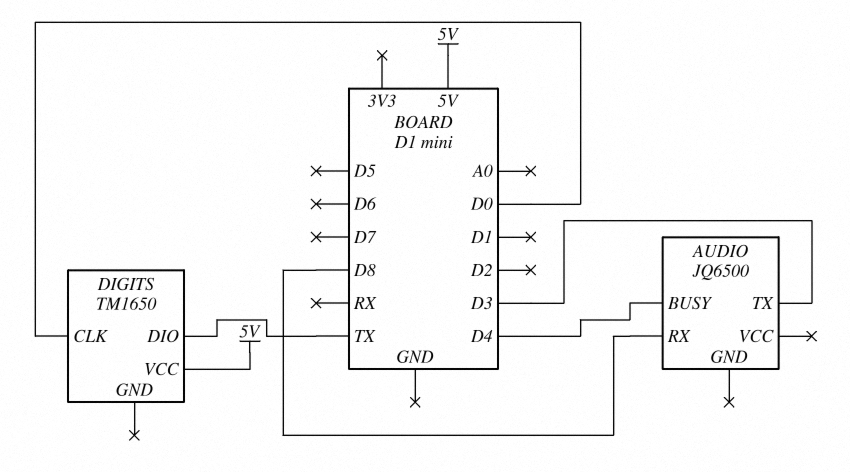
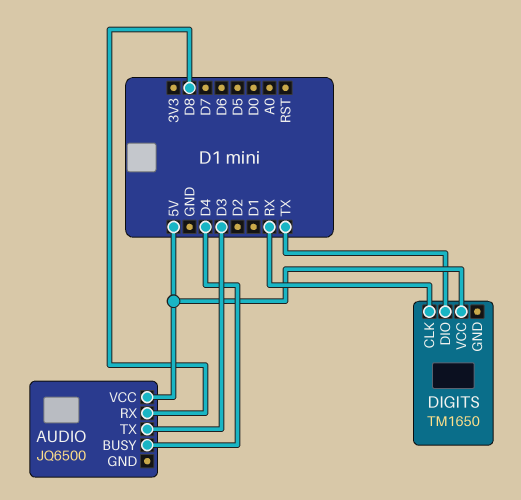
AUDIO pin VCC: none -> 5V
DIGITS pin CLK: D0 -> RX

